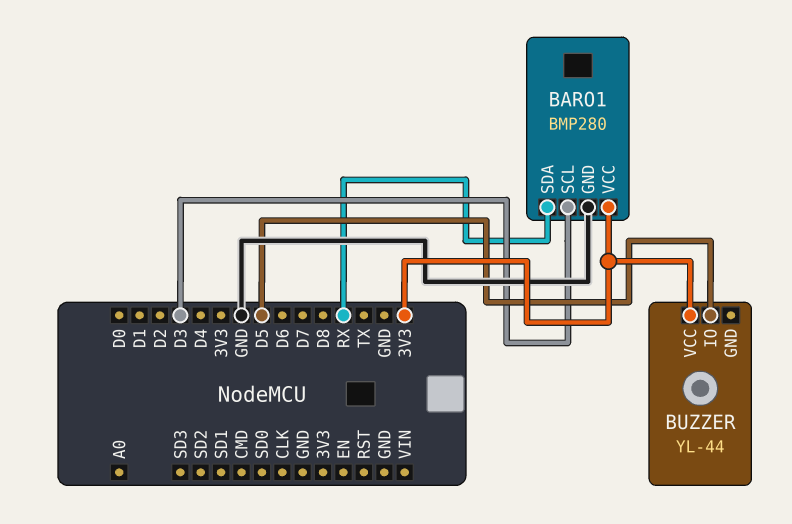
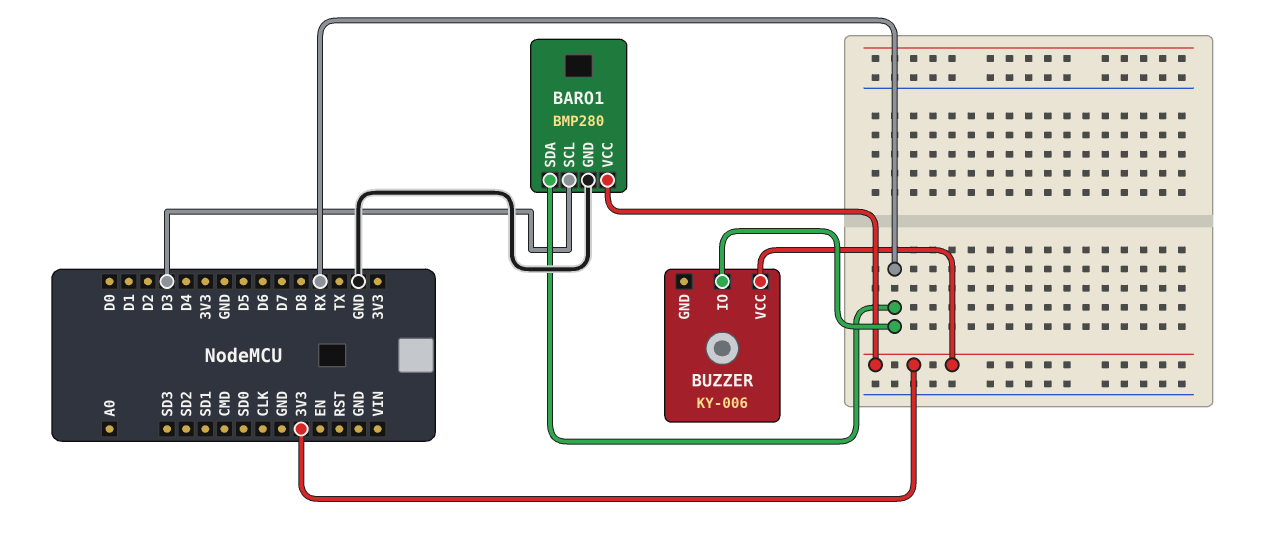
BUZZER: YL-44 -> KY-006
BUZZER pin IO: D5 -> RX

